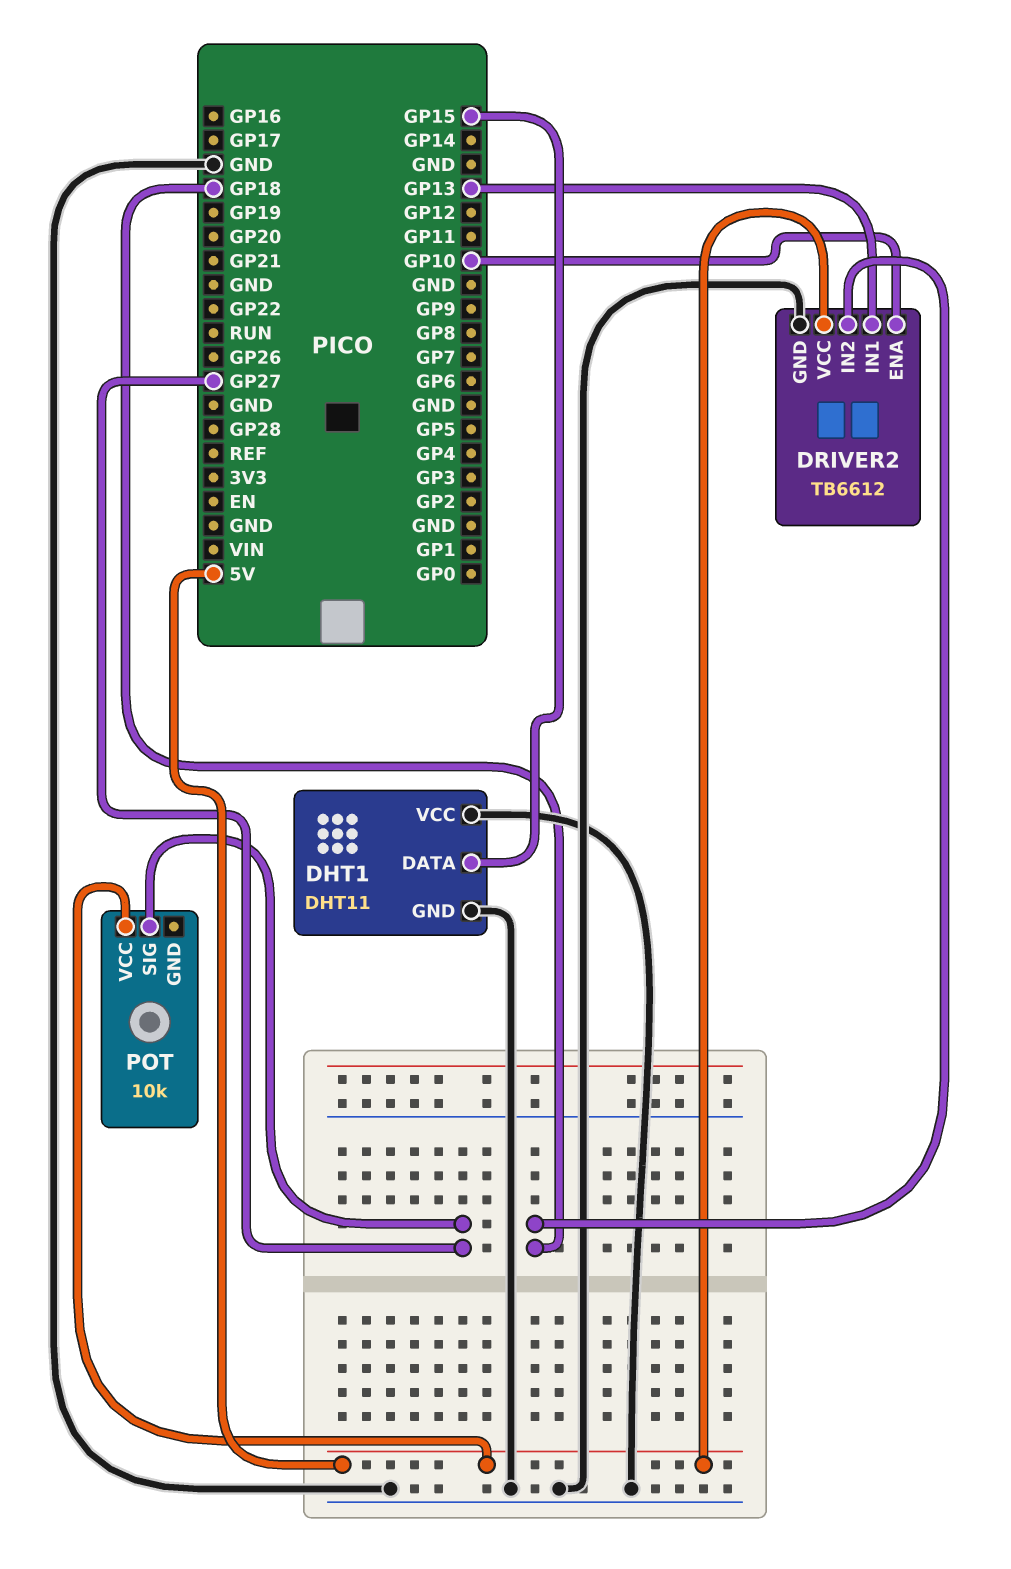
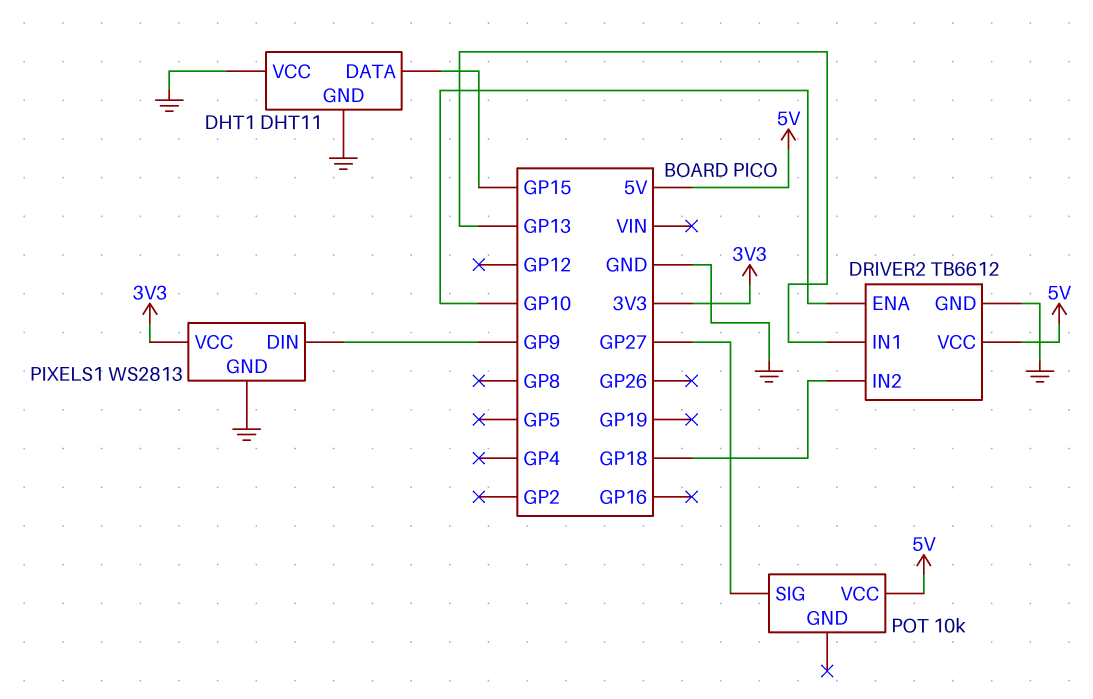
PIXELS1: none -> WS2813
PIXELS1 pin DIN: none -> GP9
PIXELS1 pin GND: none -> GND
PIXELS1 pin VCC: none -> 3V3

